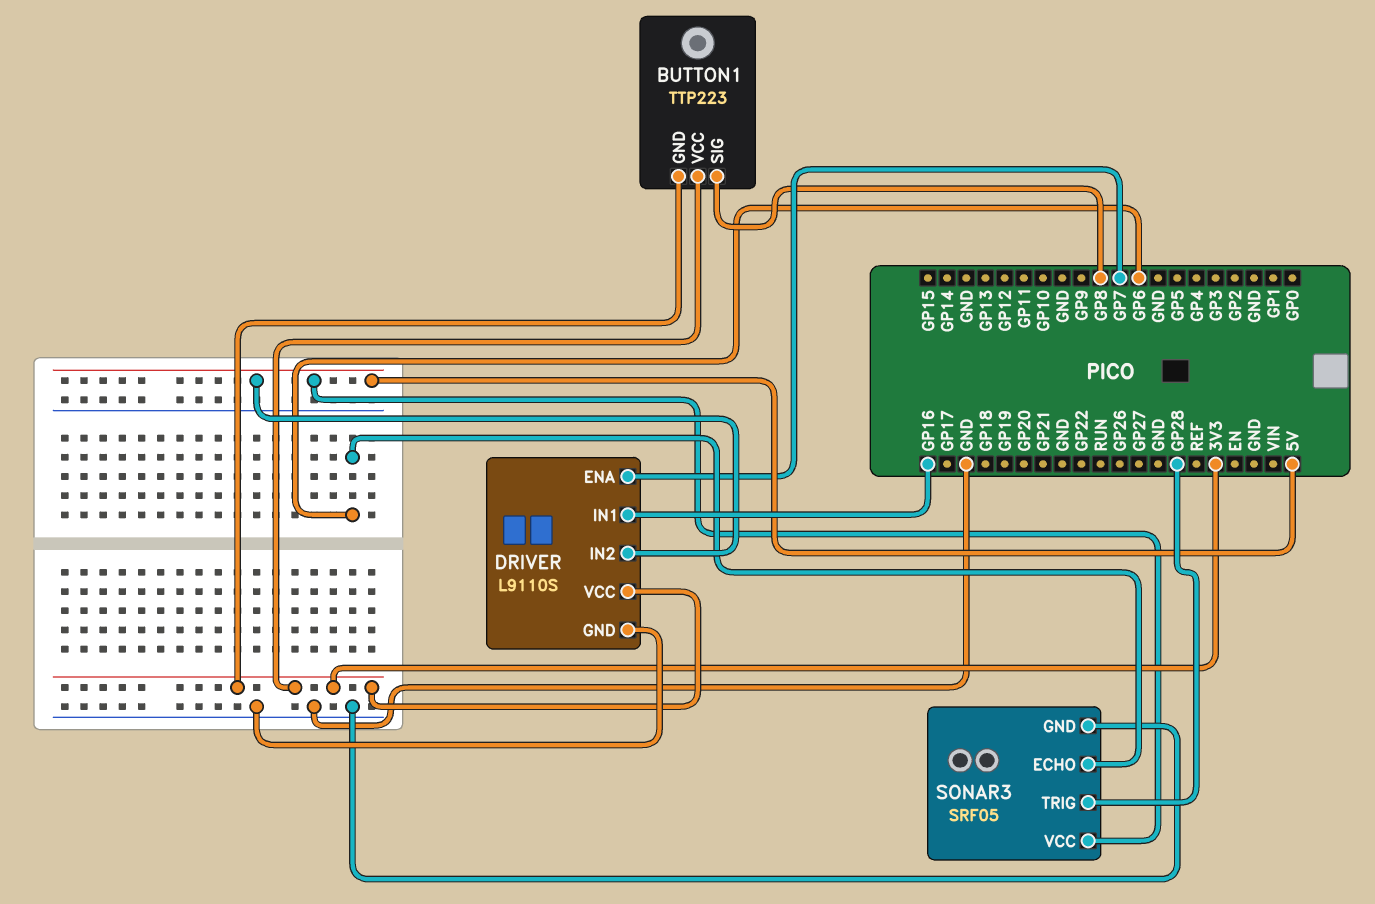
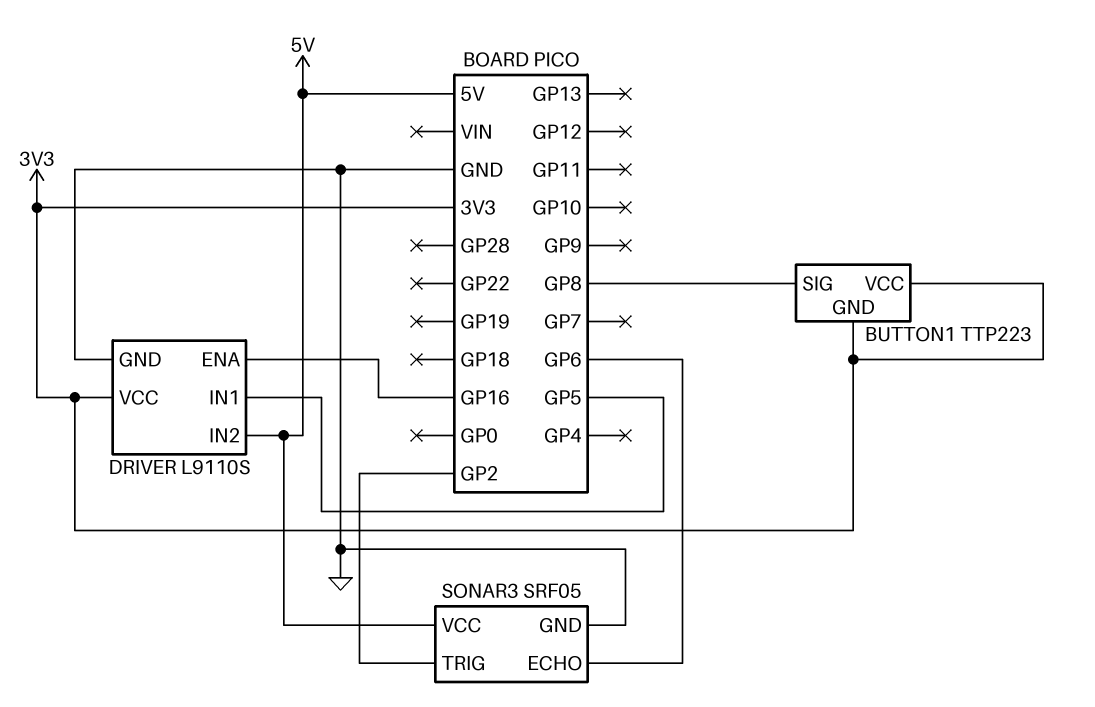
DRIVER pin ENA: GP7 -> GP16
DRIVER pin IN1: GP16 -> GP5
SONAR3 pin TRIG: GP28 -> GP2

